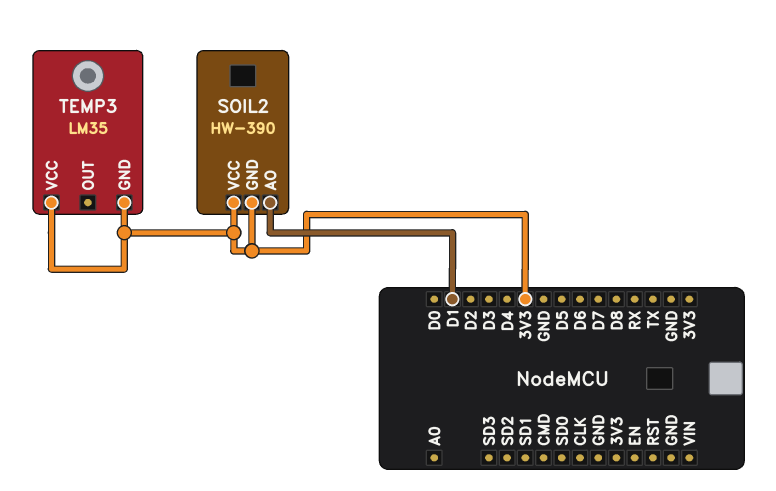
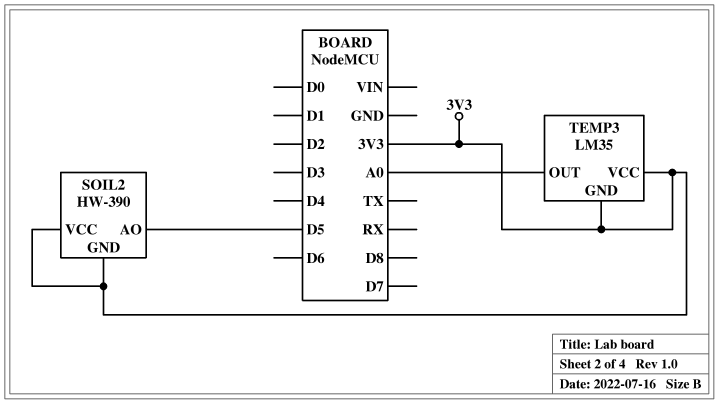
SOIL2 pin AO: D1 -> D5
TEMP3 pin OUT: none -> A0

